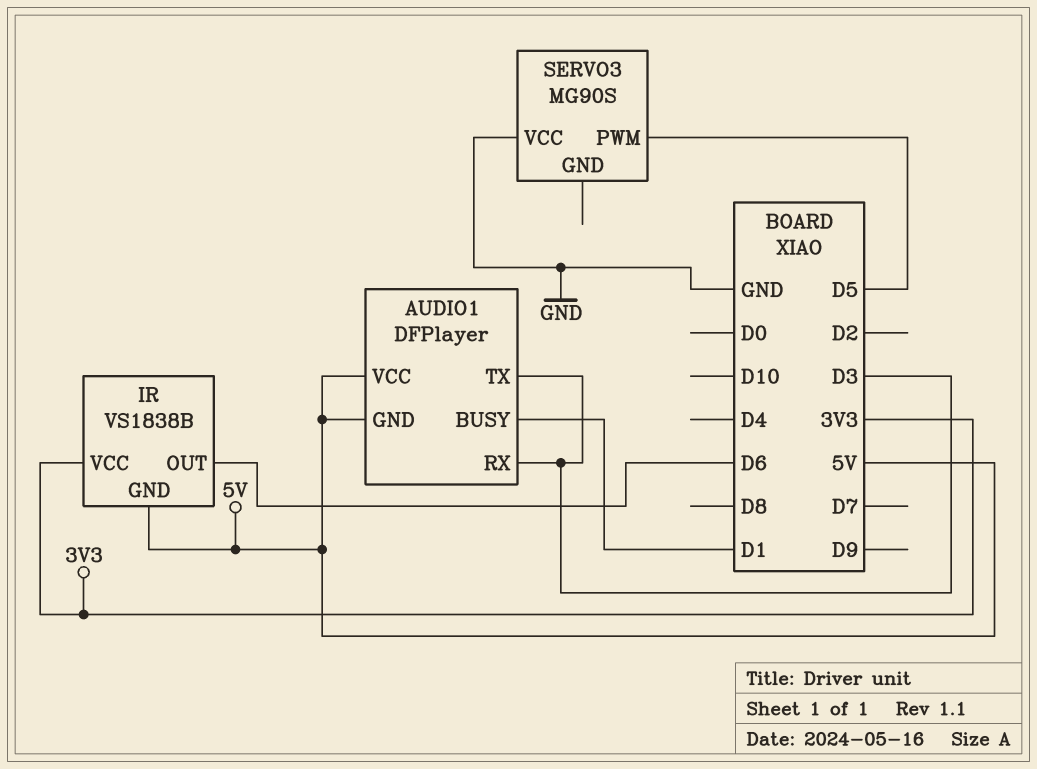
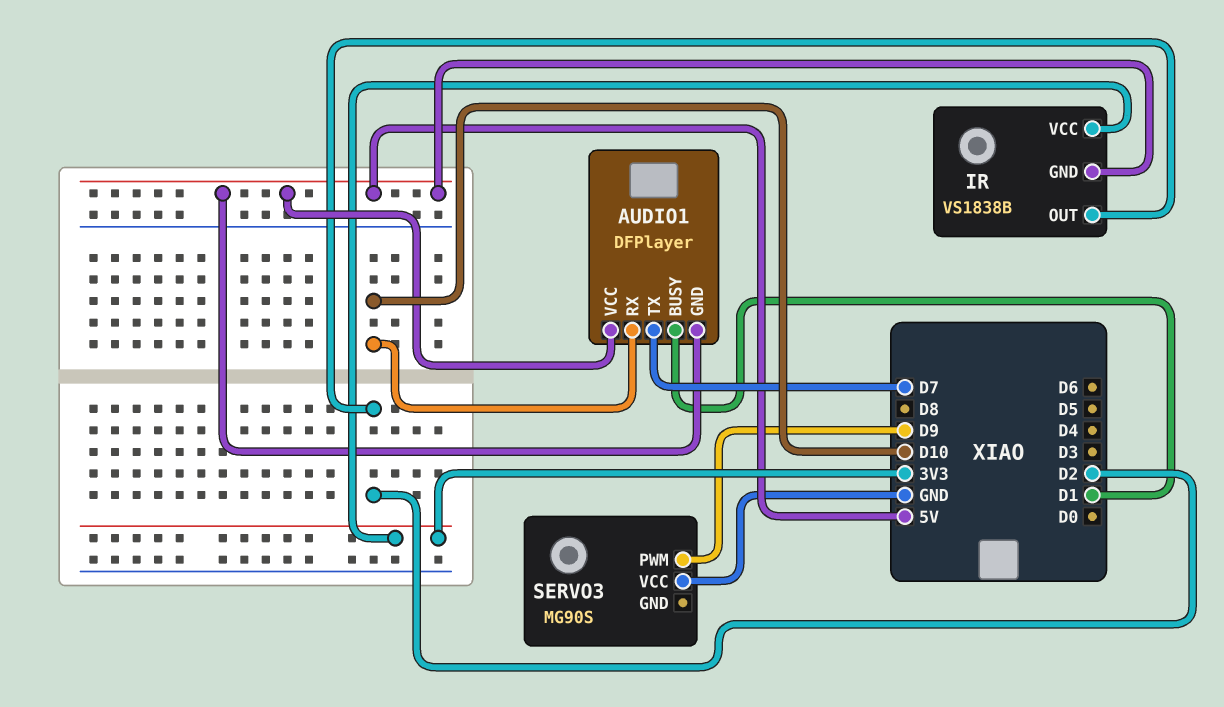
AUDIO1 pin RX: D3 -> D10
AUDIO1 pin TX: D3 -> D7
IR pin OUT: D6 -> D2
SERVO3 pin PWM: D5 -> D9

